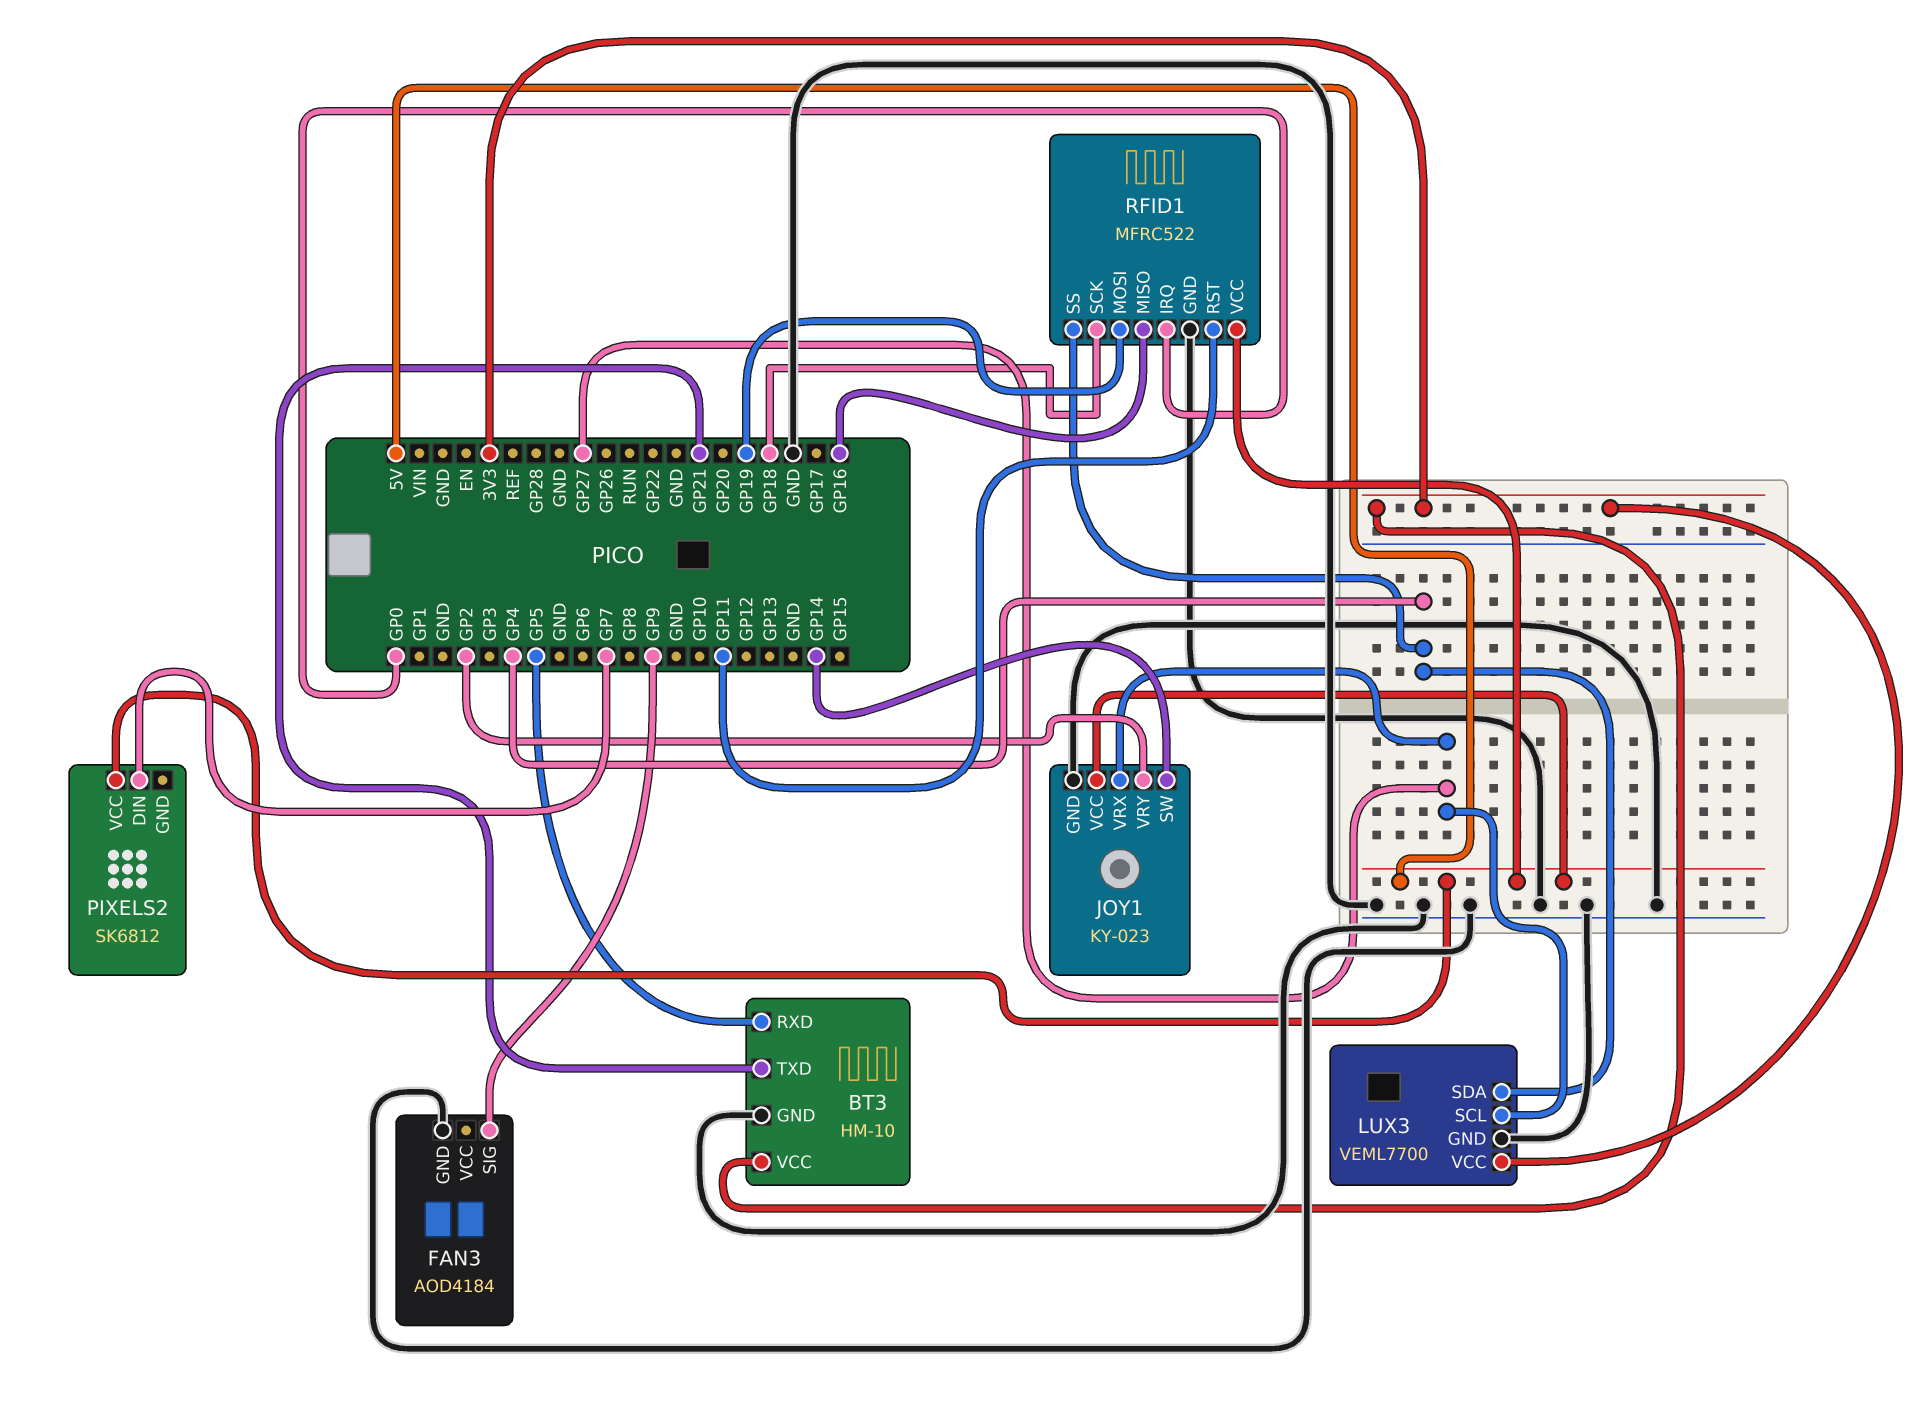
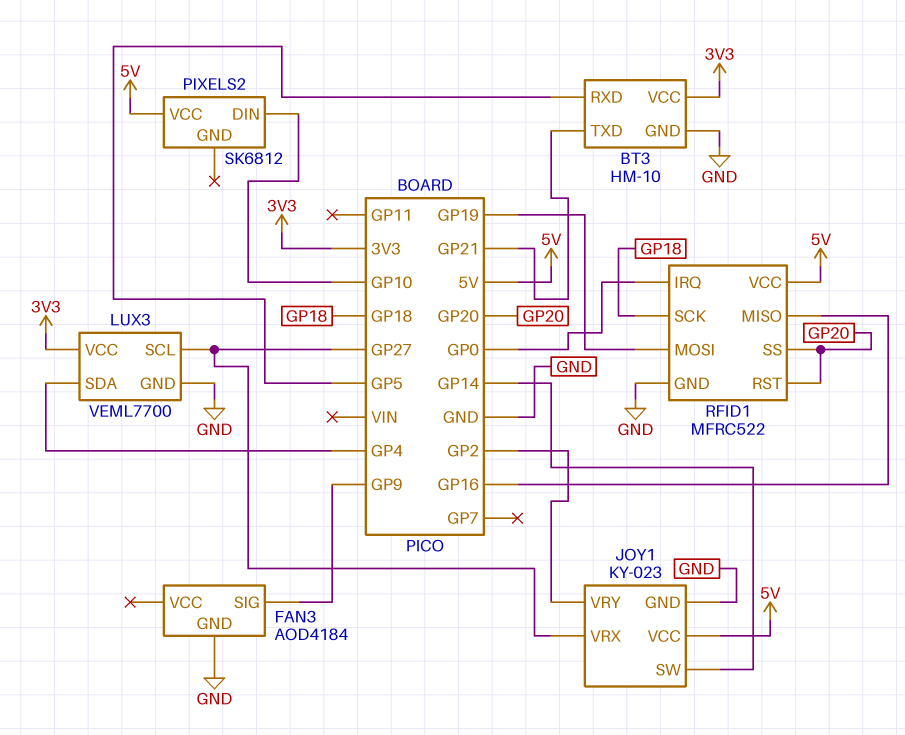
PIXELS2 pin DIN: GP7 -> GP10
RFID1 pin RST: GP11 -> GP20
RFID1 pin SS: GP4 -> GP20

